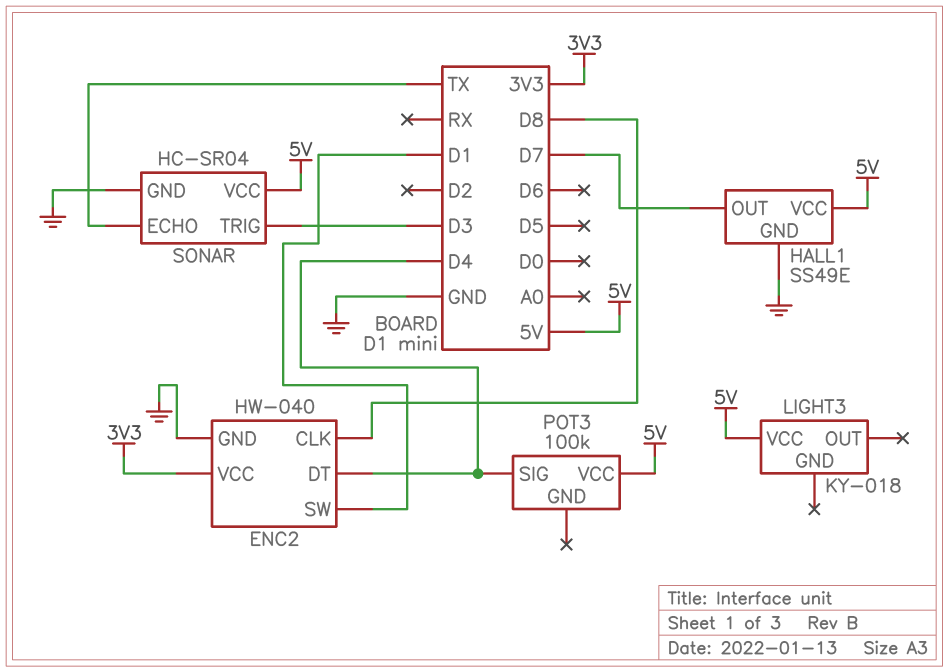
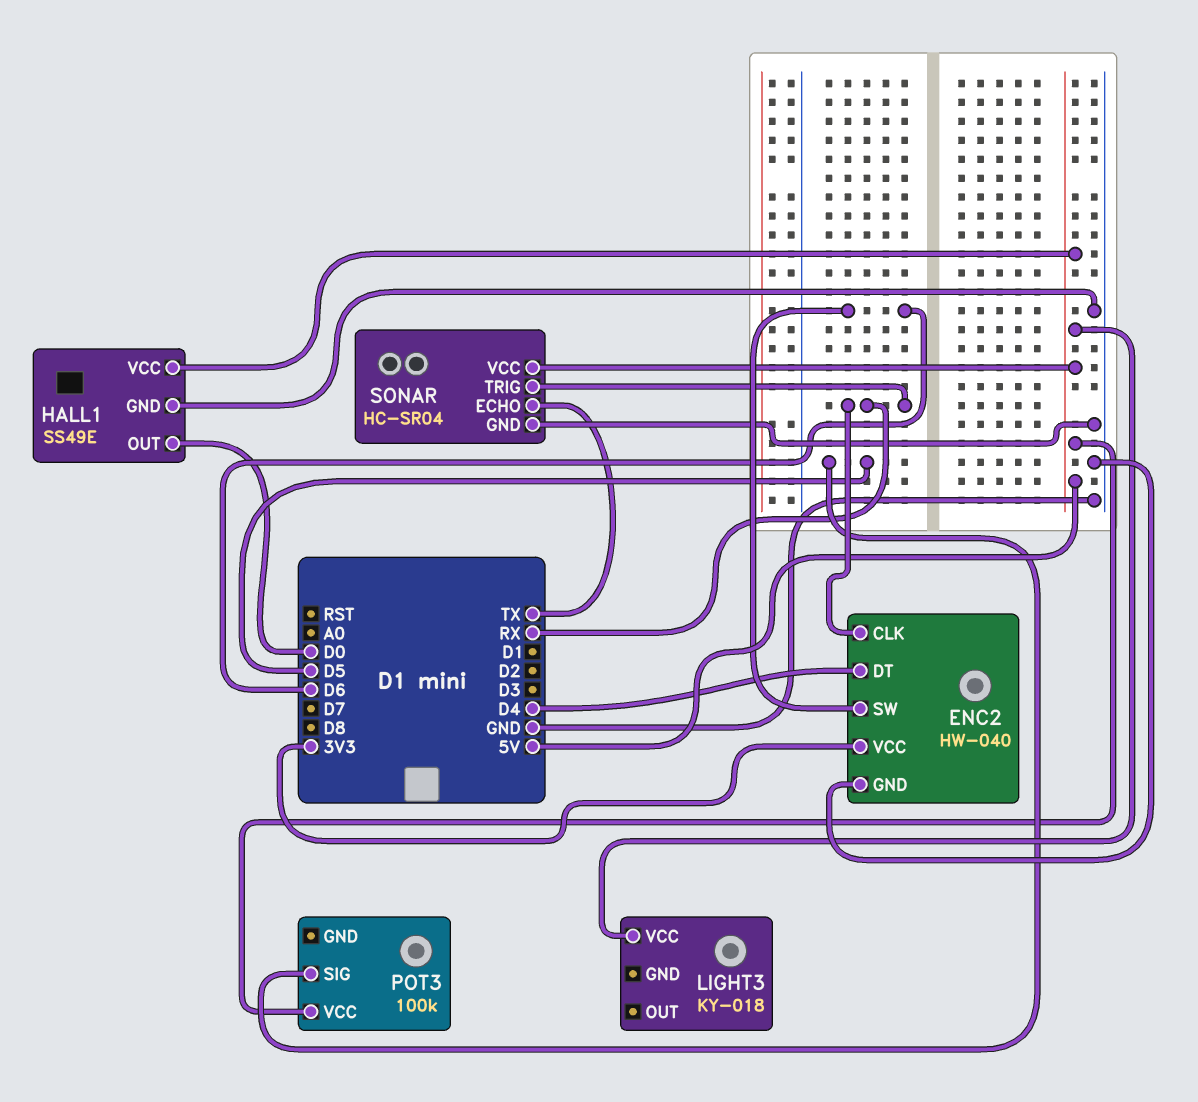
ENC2 pin CLK: D8 -> RX
ENC2 pin SW: D1 -> D6
HALL1 pin OUT: D7 -> D0
POT3 pin SIG: D4 -> D5
SONAR pin TRIG: D3 -> RX

